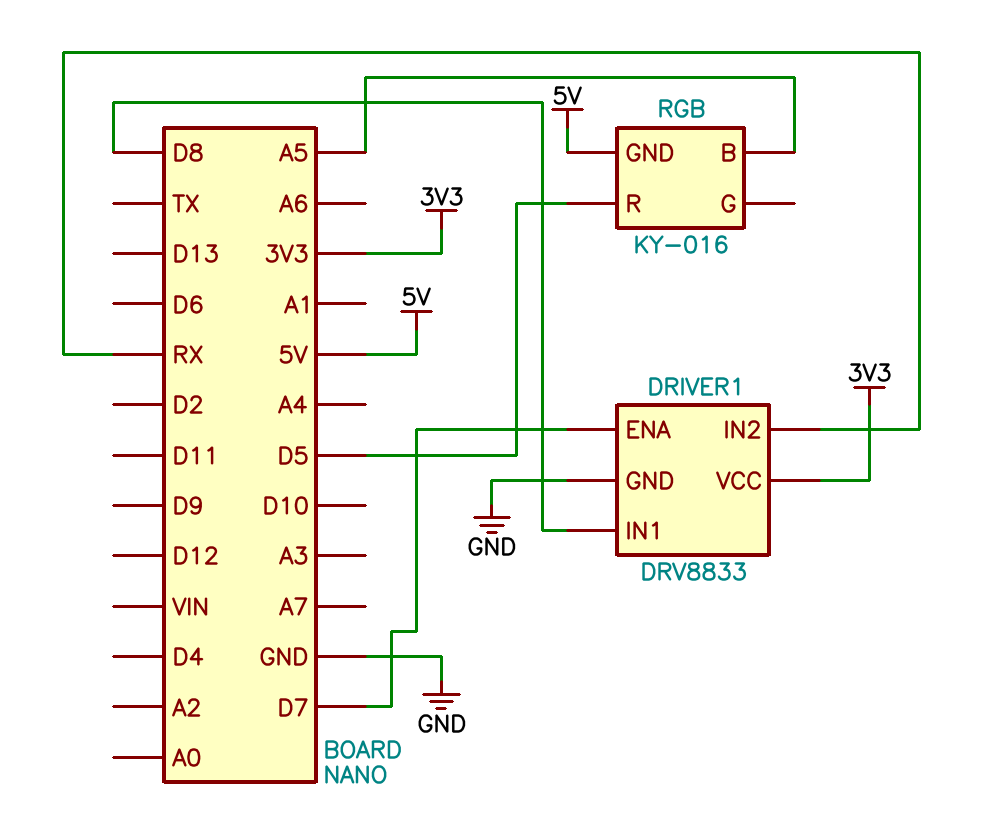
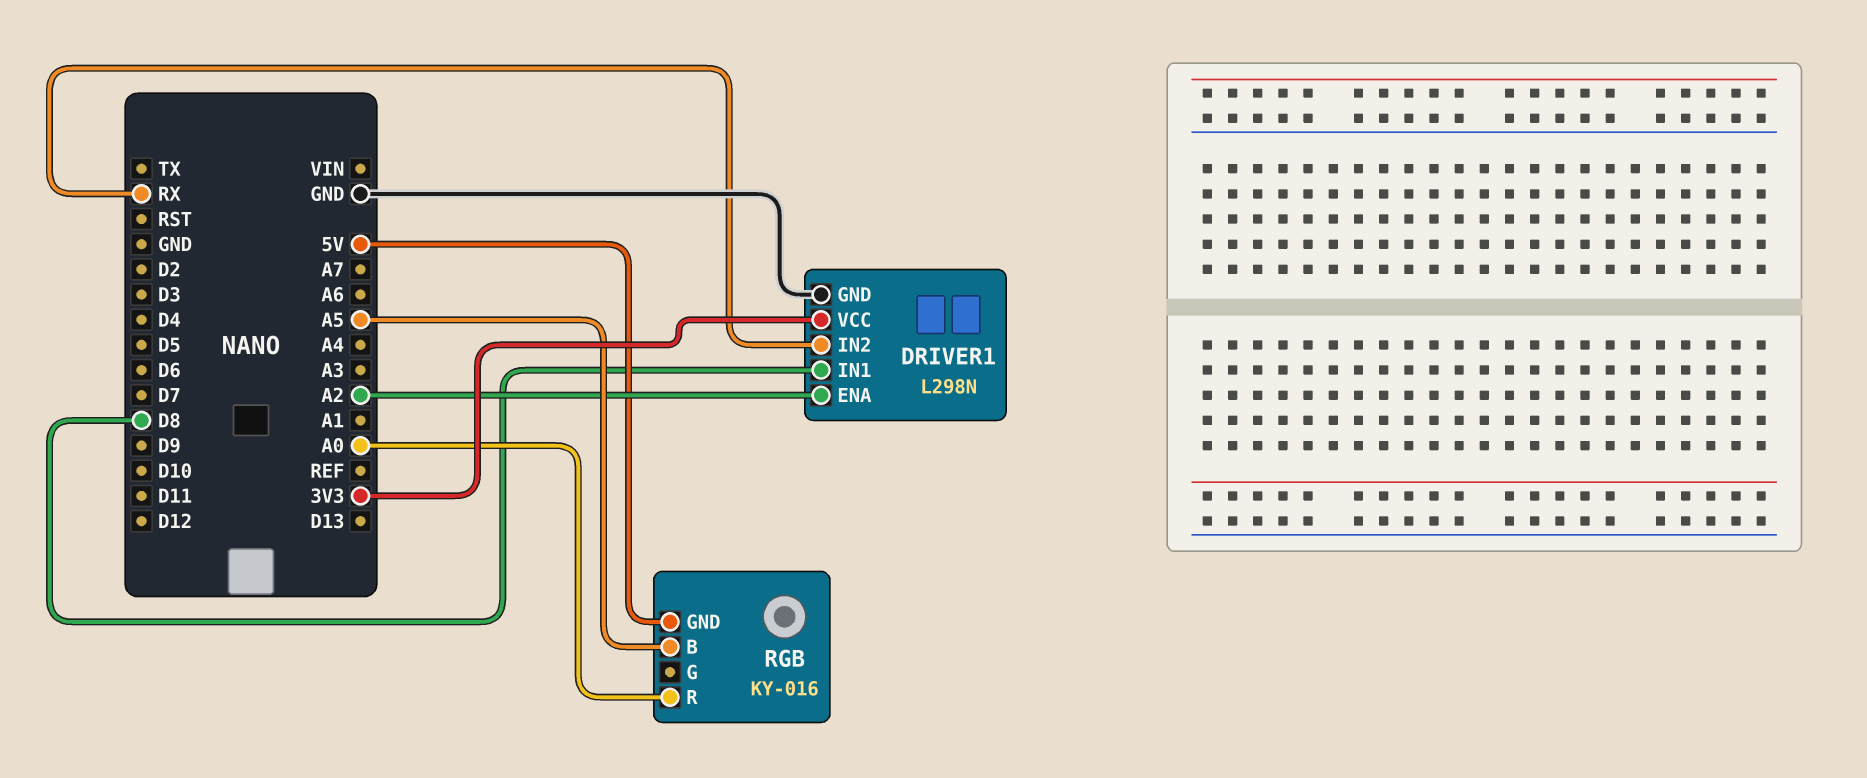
DRIVER1: DRV8833 -> L298N
DRIVER1 pin ENA: D7 -> A2
RGB pin R: D5 -> A0

